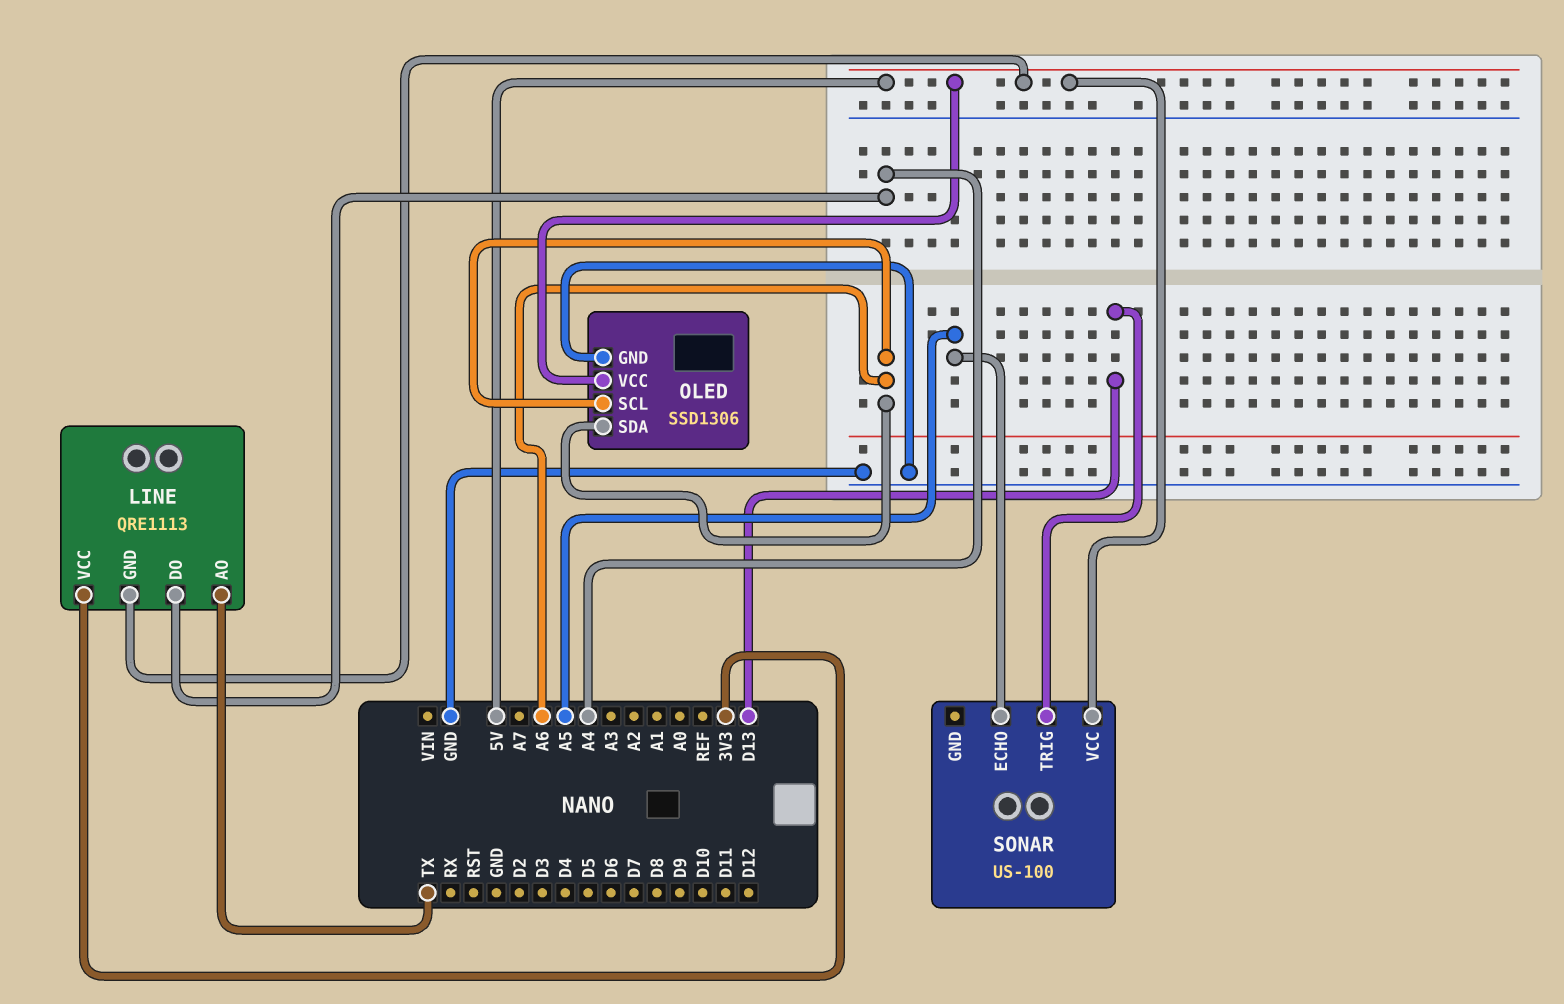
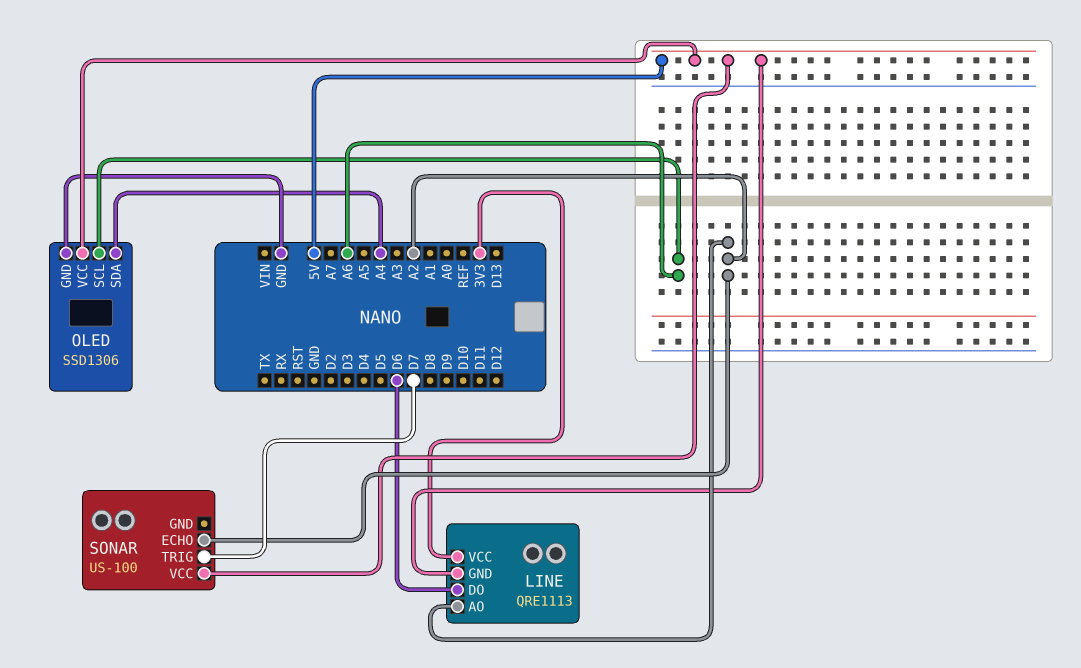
LINE pin AO: TX -> A2
LINE pin DO: A4 -> D6
OLED pin SDA: A6 -> A4
SONAR pin ECHO: A5 -> A2
SONAR pin TRIG: D13 -> D7

